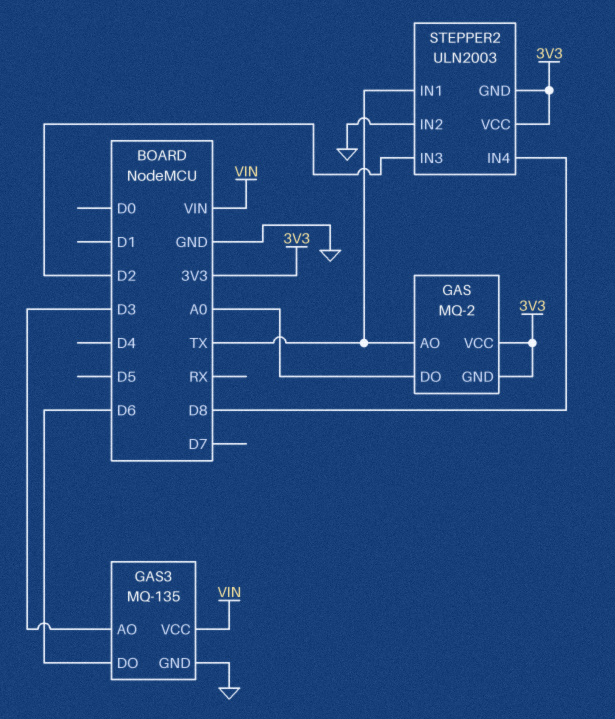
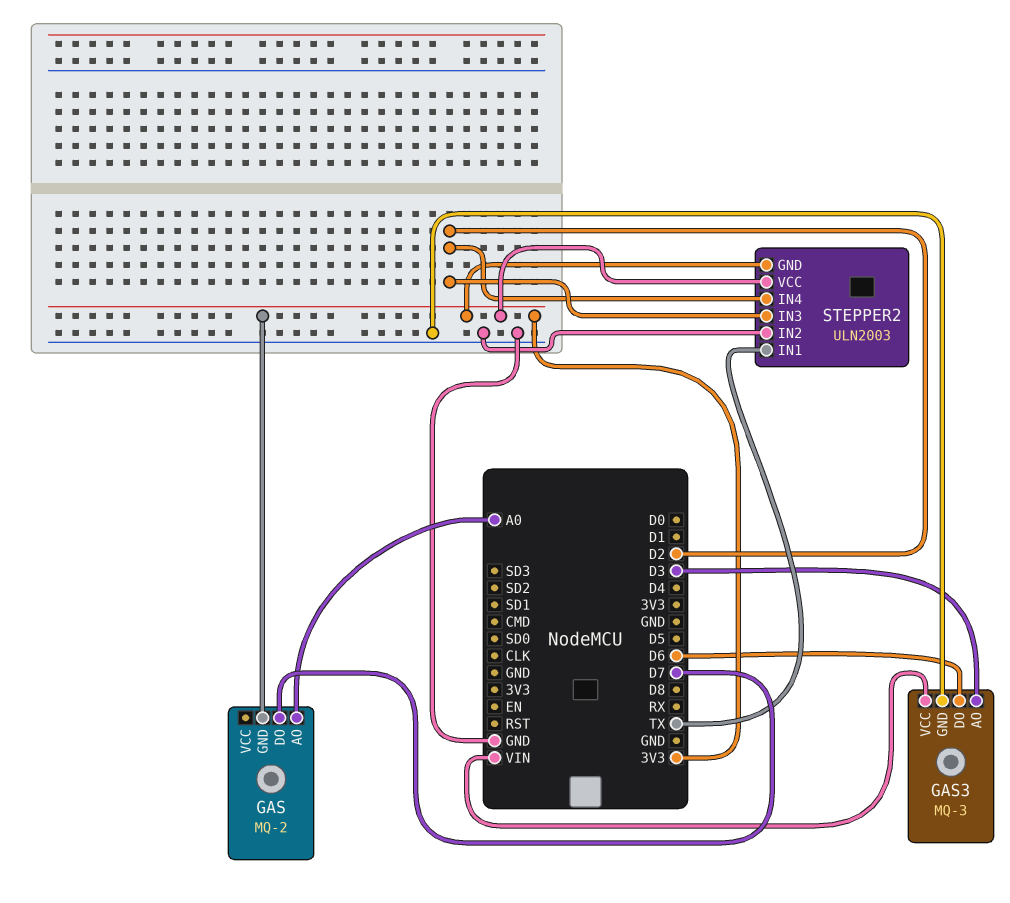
GAS pin AO: TX -> A0
GAS pin DO: A0 -> D7
GAS pin VCC: 3V3 -> none
GAS3: MQ-135 -> MQ-3
STEPPER2 pin IN4: D8 -> D2

